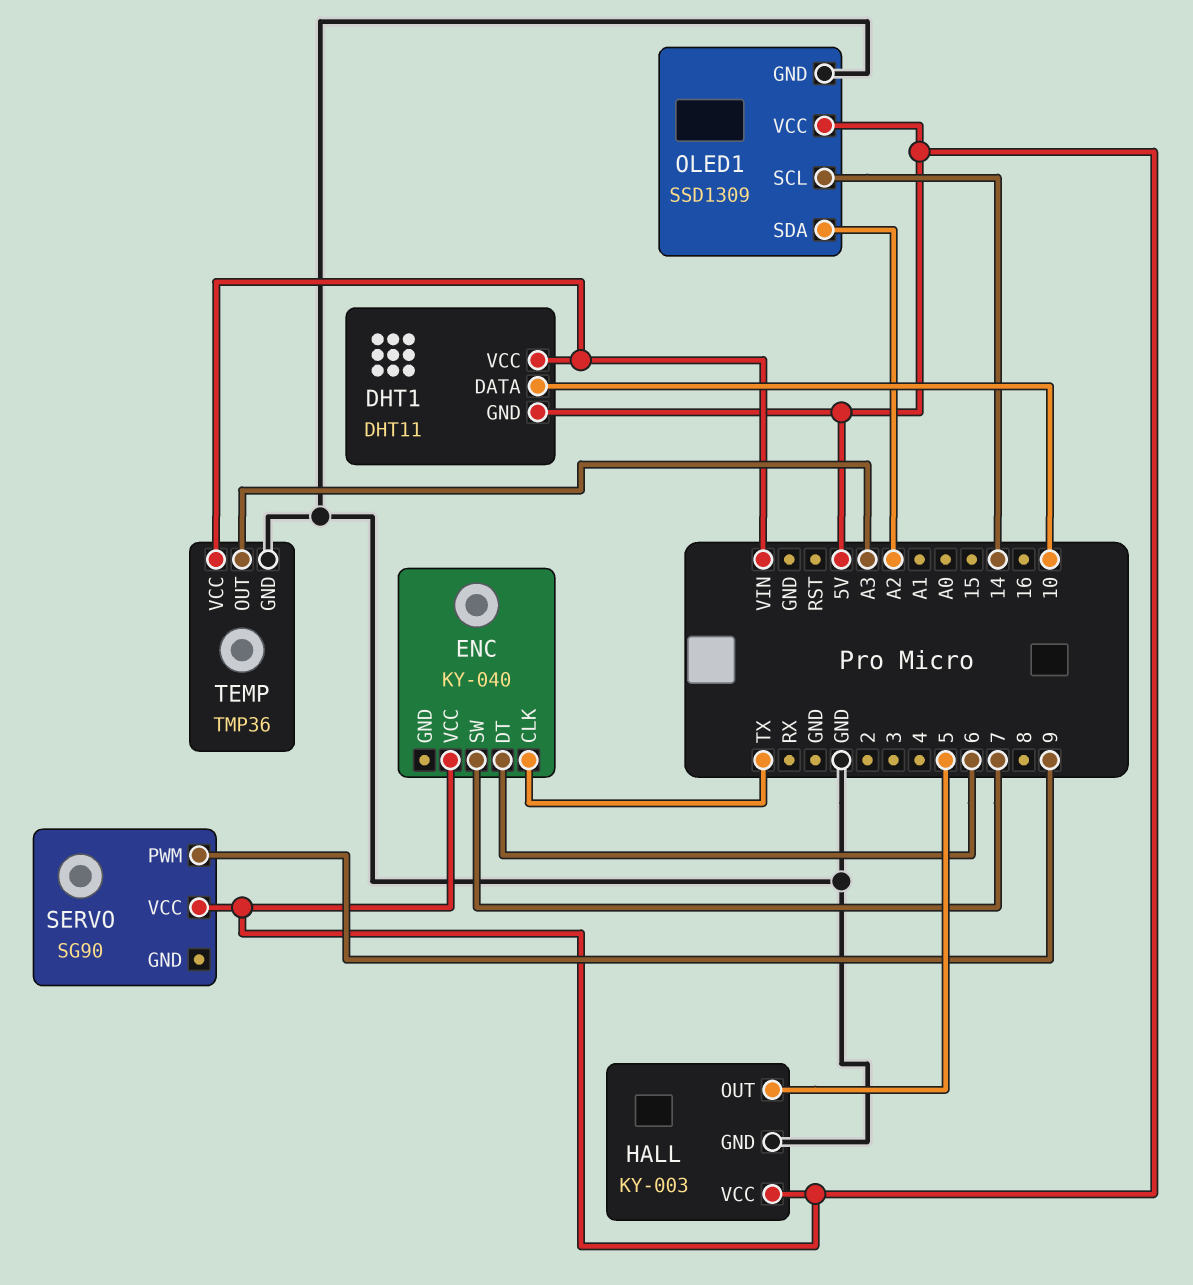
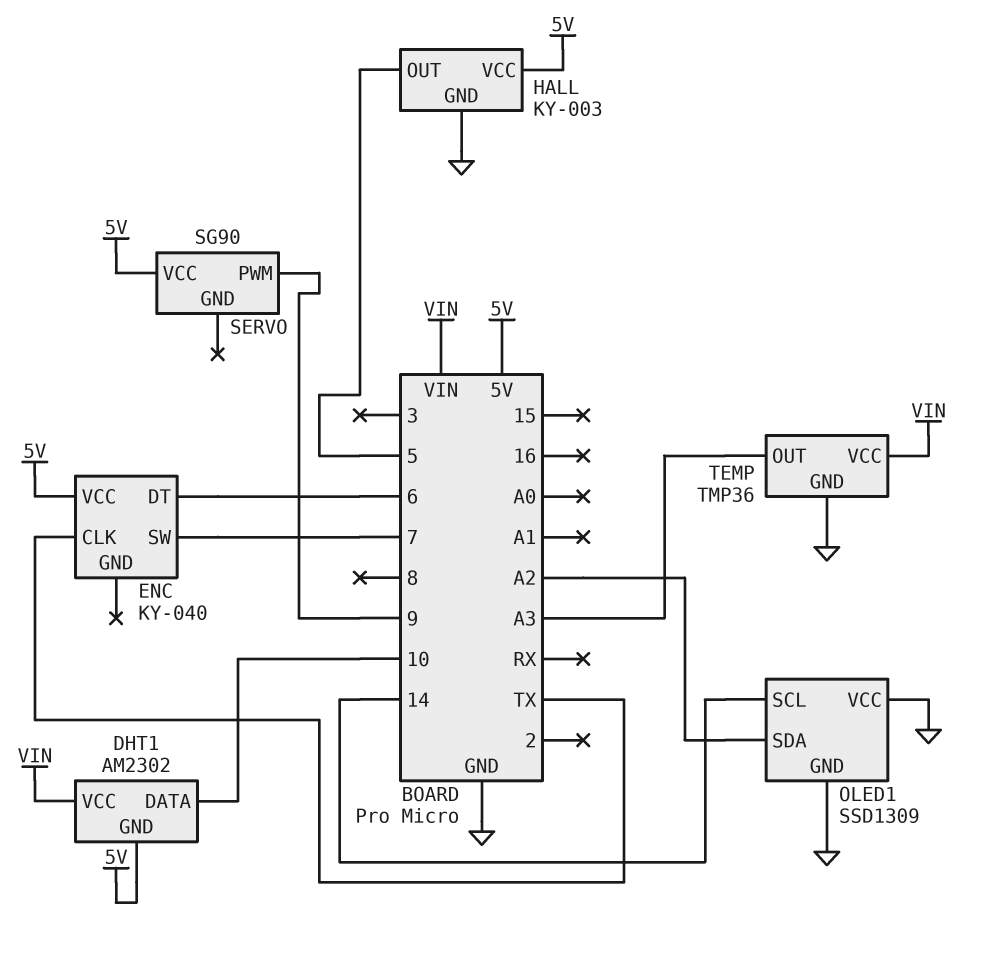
DHT1: DHT11 -> AM2302
OLED1 pin VCC: 5V -> GND

